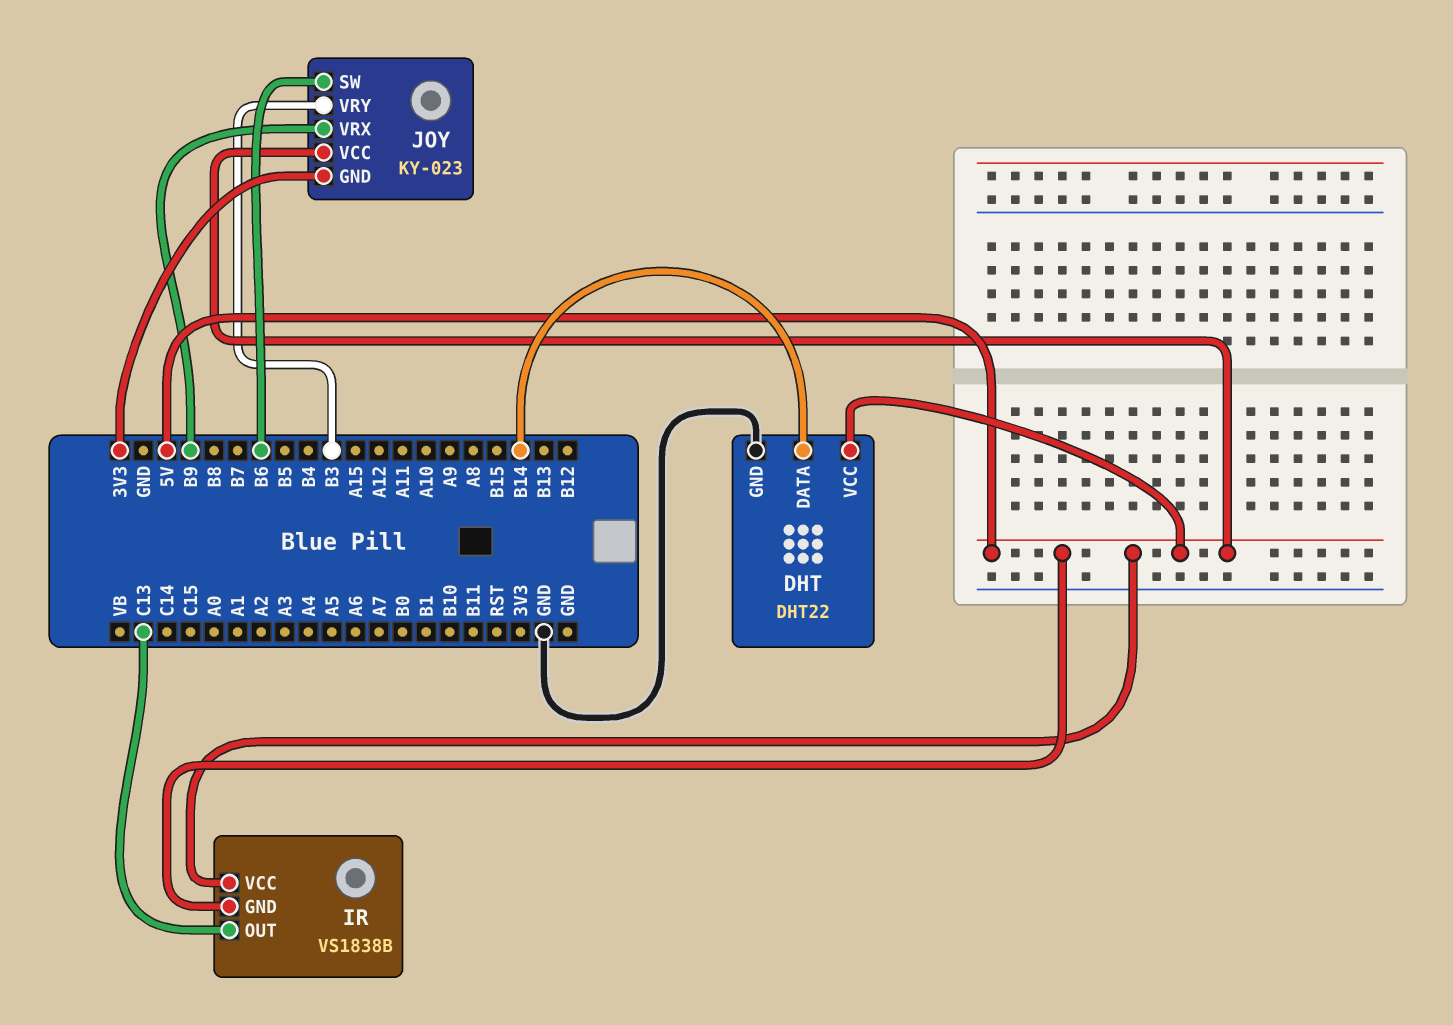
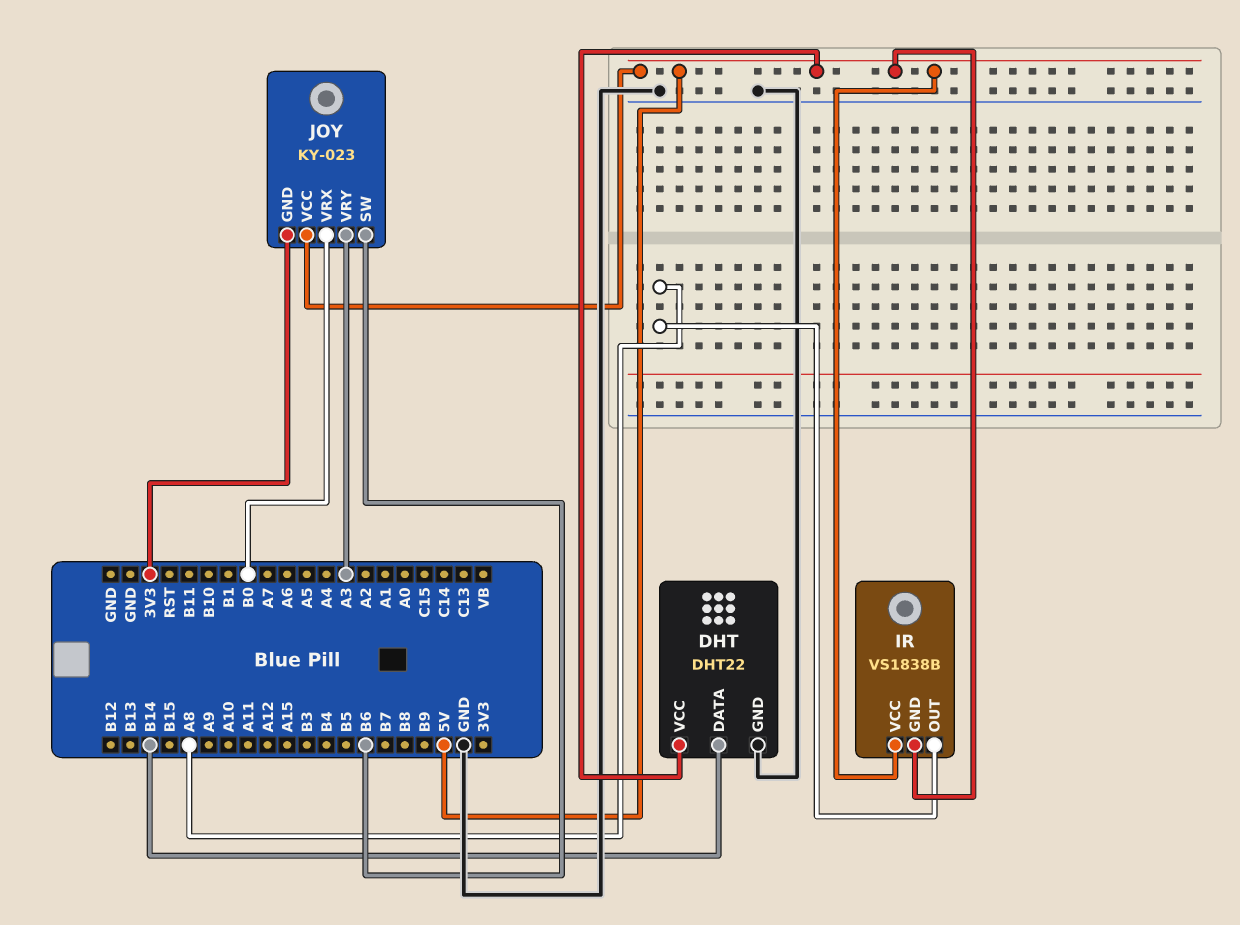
IR pin OUT: C13 -> A8
JOY pin VRX: B9 -> B0
JOY pin VRY: B3 -> A3

